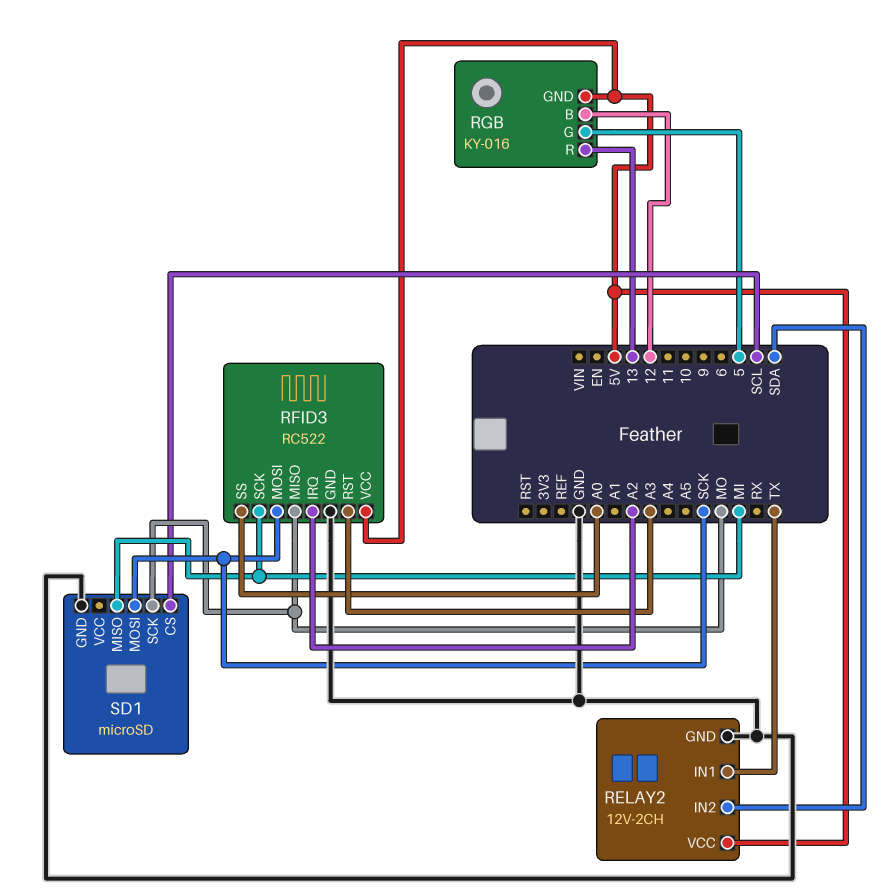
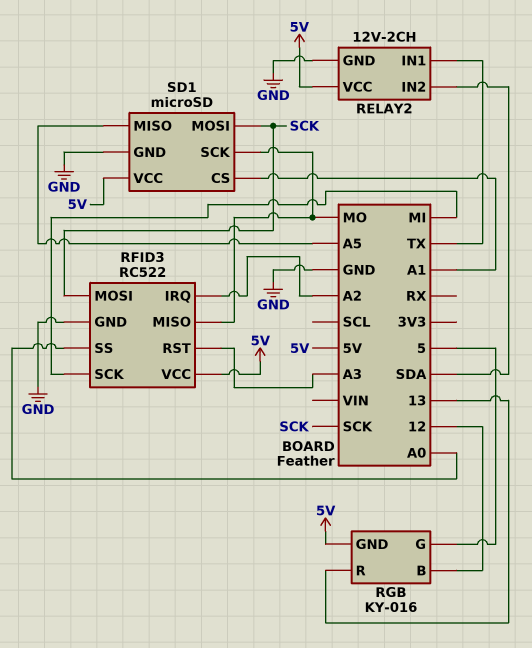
SD1 pin CS: SCL -> A1
SD1 pin MISO: MI -> A5
SD1 pin VCC: none -> 5V

